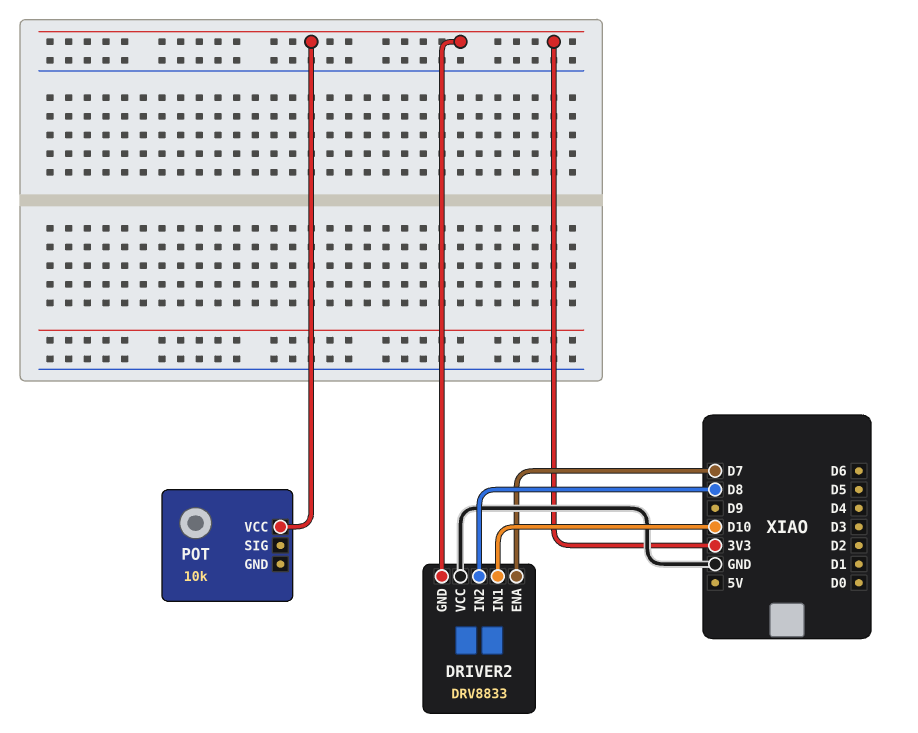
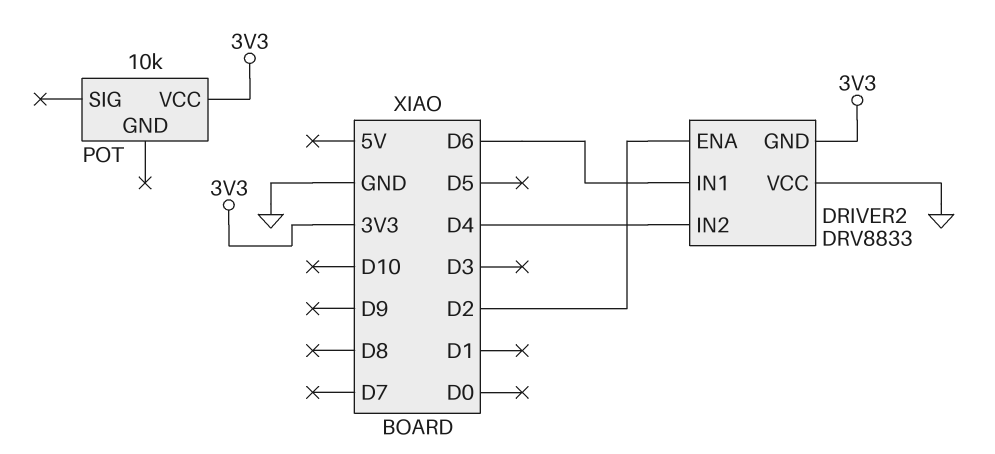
DRIVER2 pin ENA: D7 -> D2
DRIVER2 pin IN1: D10 -> D6
DRIVER2 pin IN2: D8 -> D4

